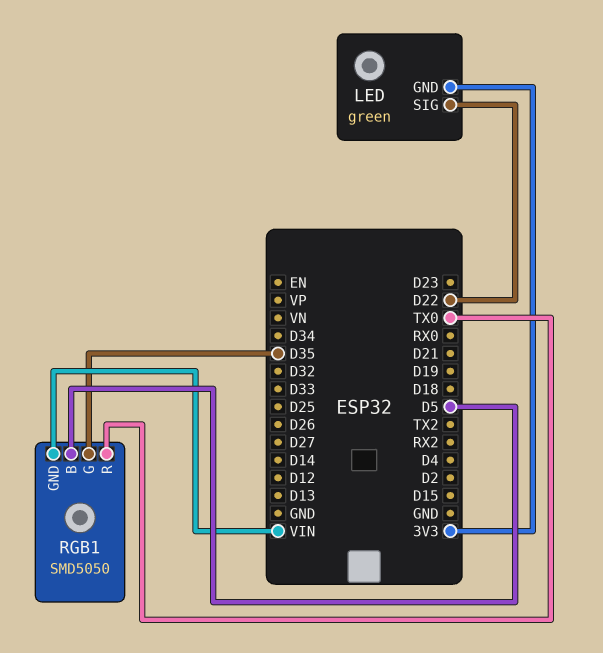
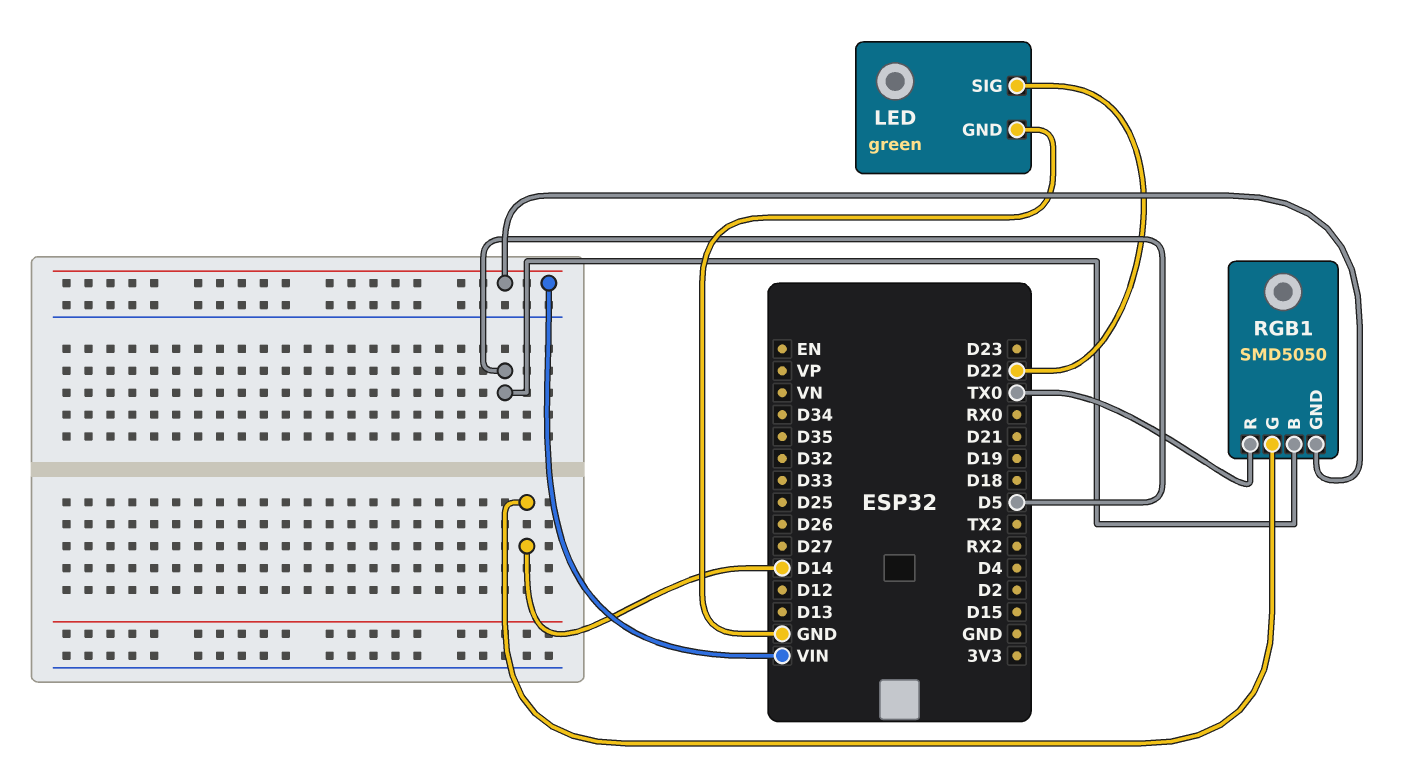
LED pin GND: 3V3 -> GND
RGB1 pin G: D35 -> D14

